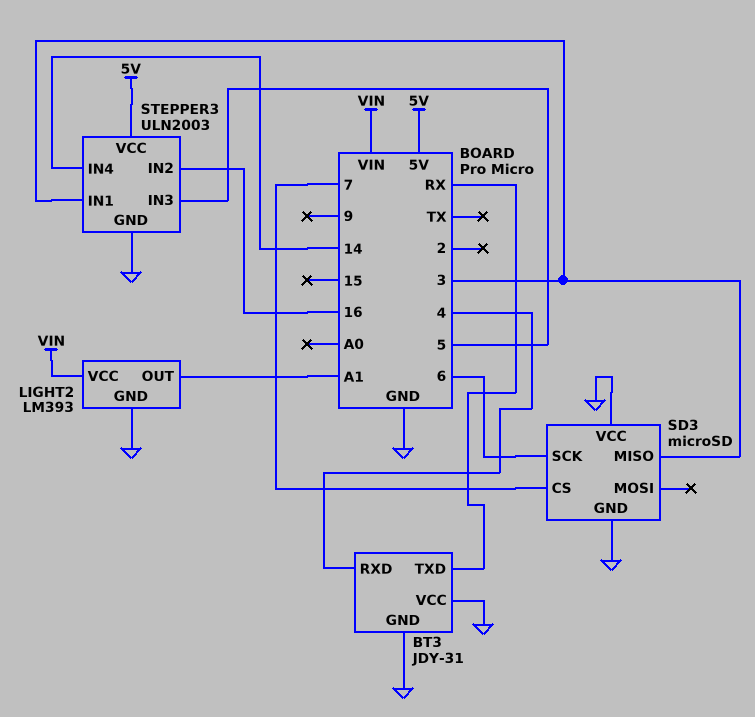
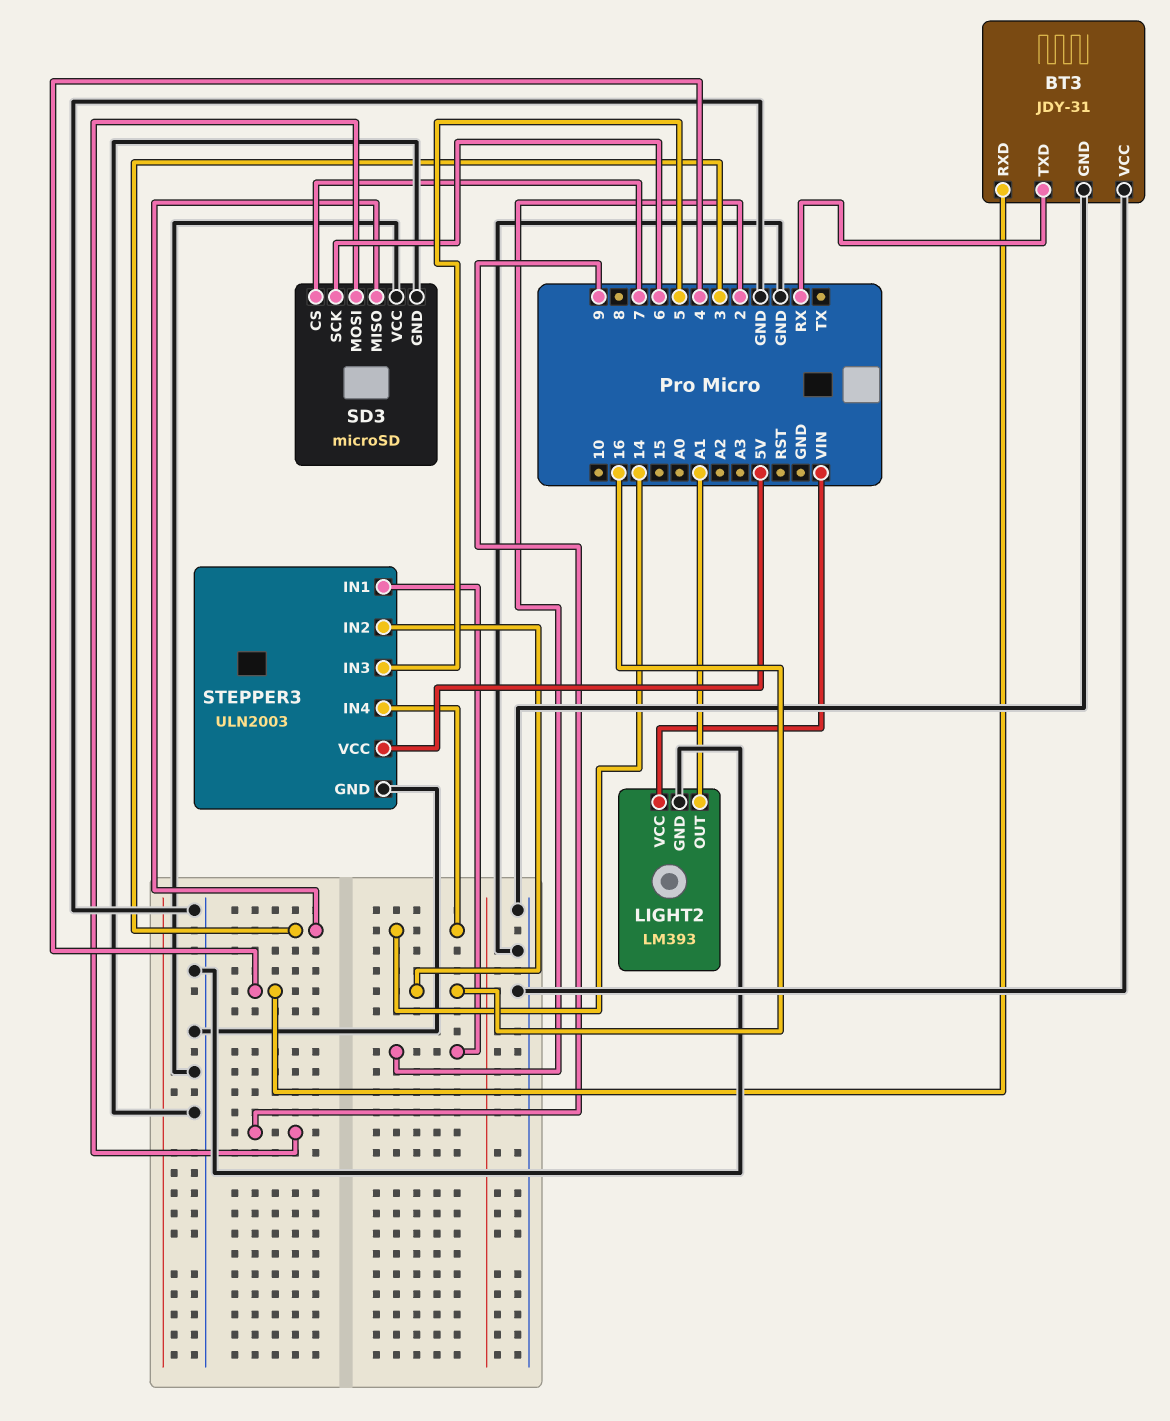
SD3 pin MOSI: none -> 9
STEPPER3 pin IN1: 3 -> 2

